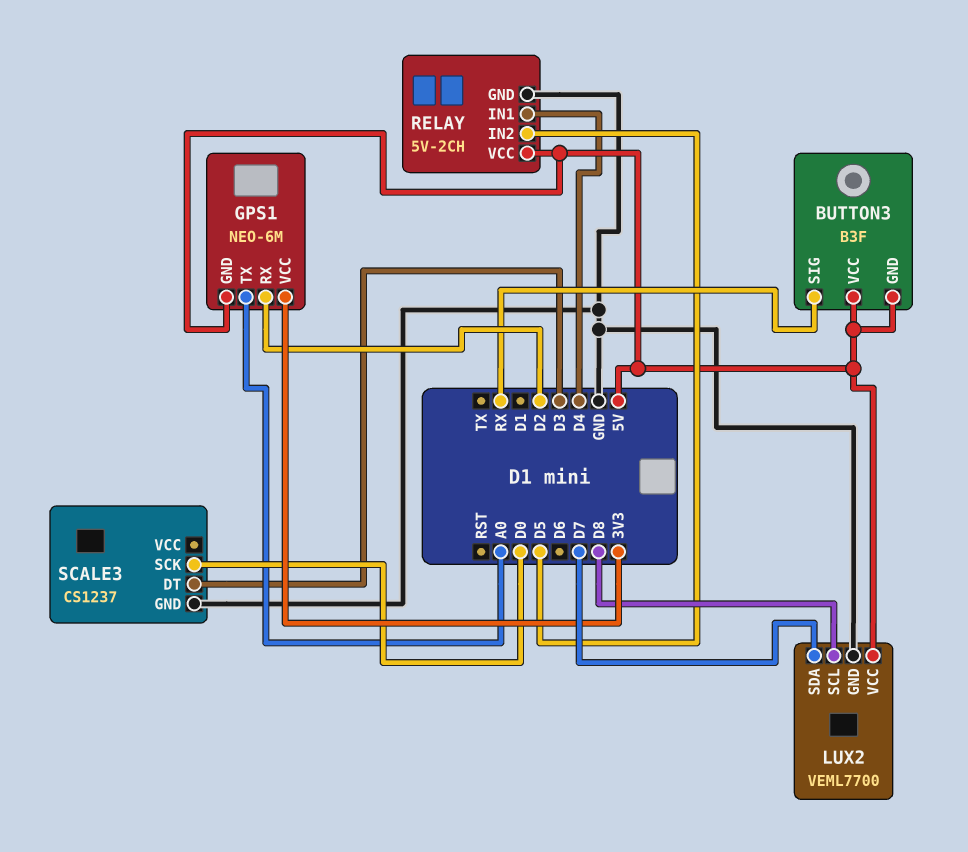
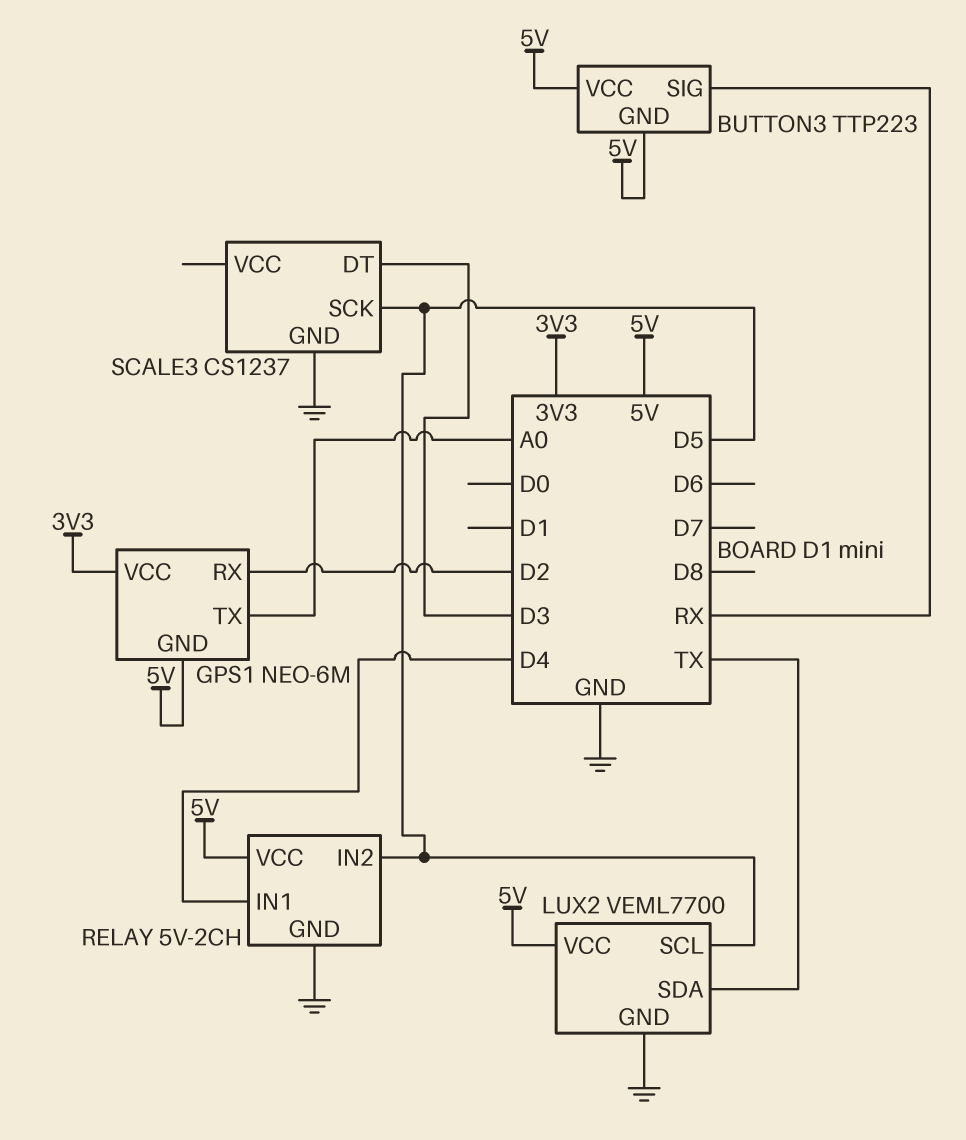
BUTTON3: B3F -> TTP223
LUX2 pin SCL: D8 -> D5
LUX2 pin SDA: D7 -> TX
SCALE3 pin SCK: D0 -> D5

